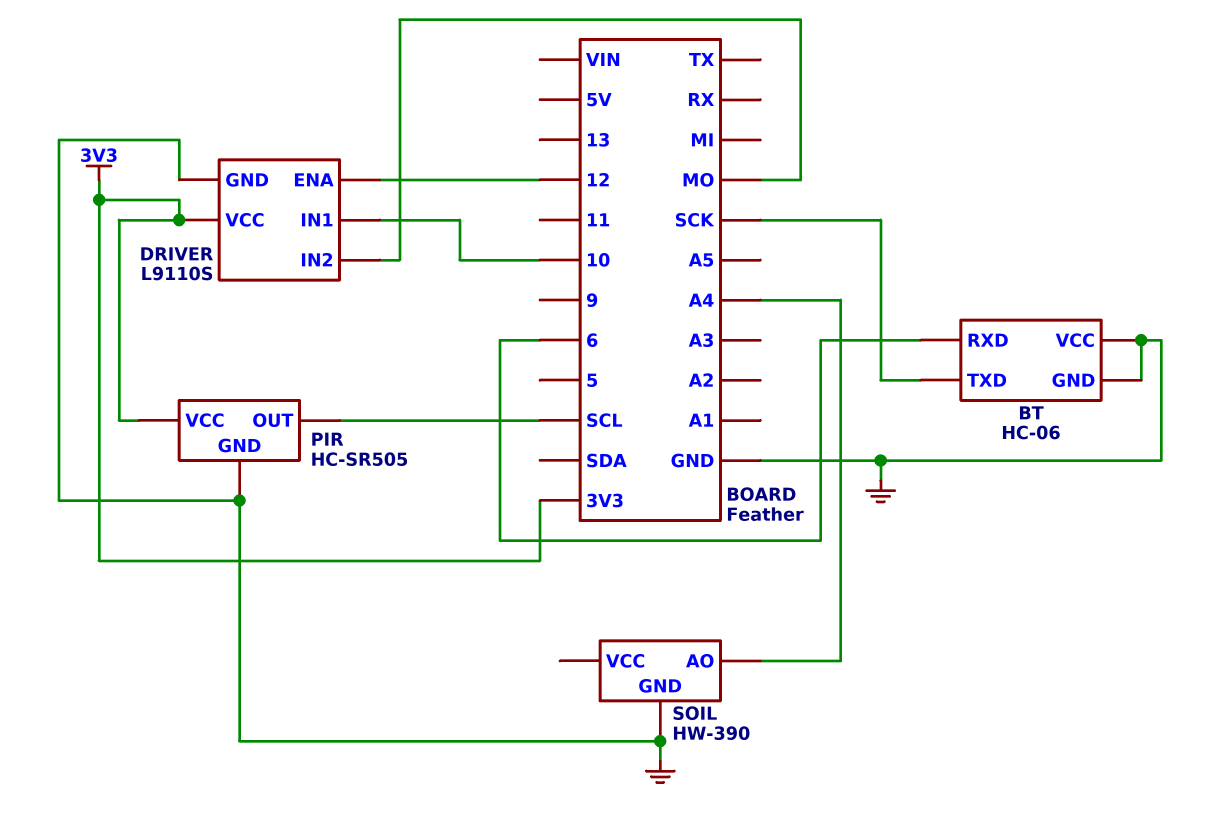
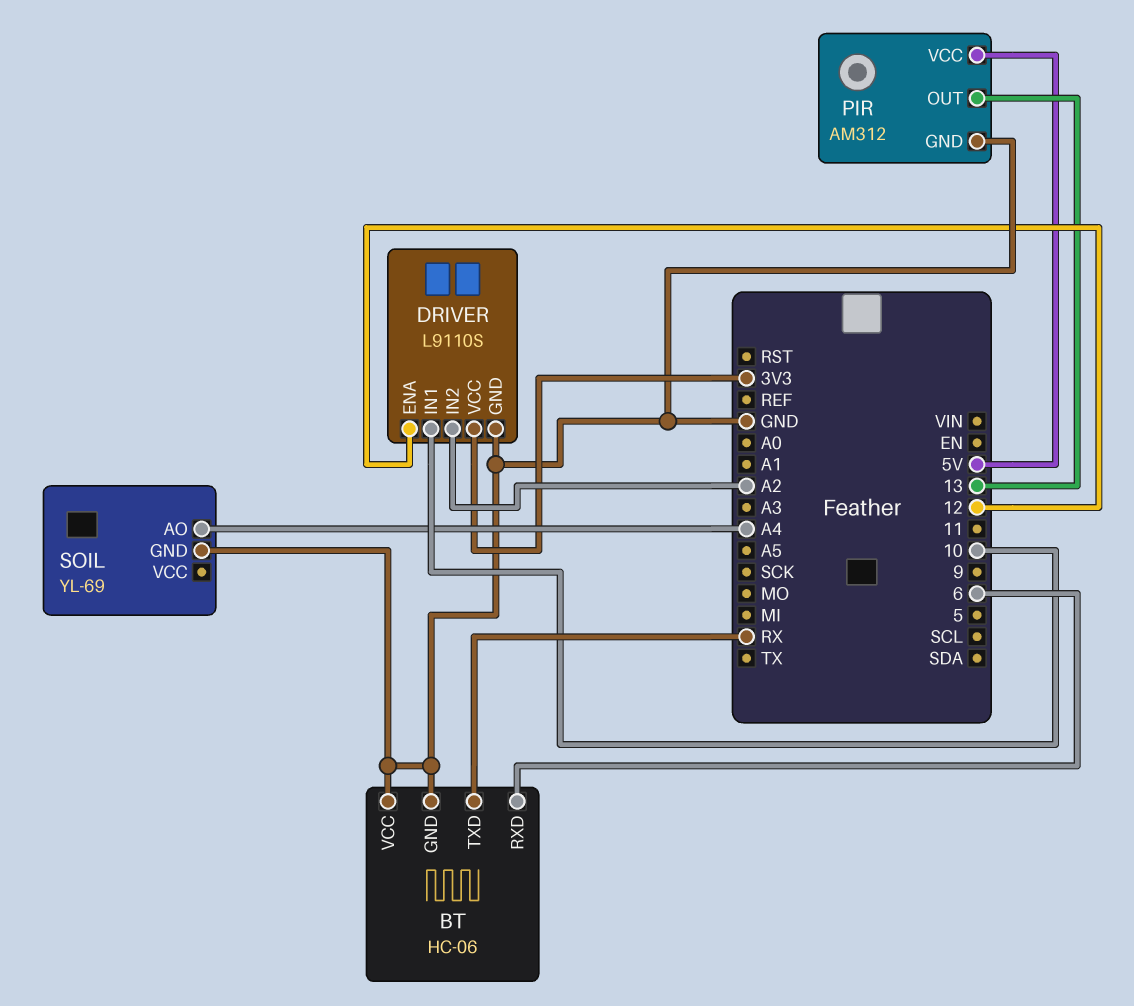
BT pin TXD: SCK -> RX
DRIVER pin IN2: MO -> A2
PIR: HC-SR505 -> AM312
PIR pin OUT: SCL -> 13
PIR pin VCC: 3V3 -> 5V
SOIL: HW-390 -> YL-69

